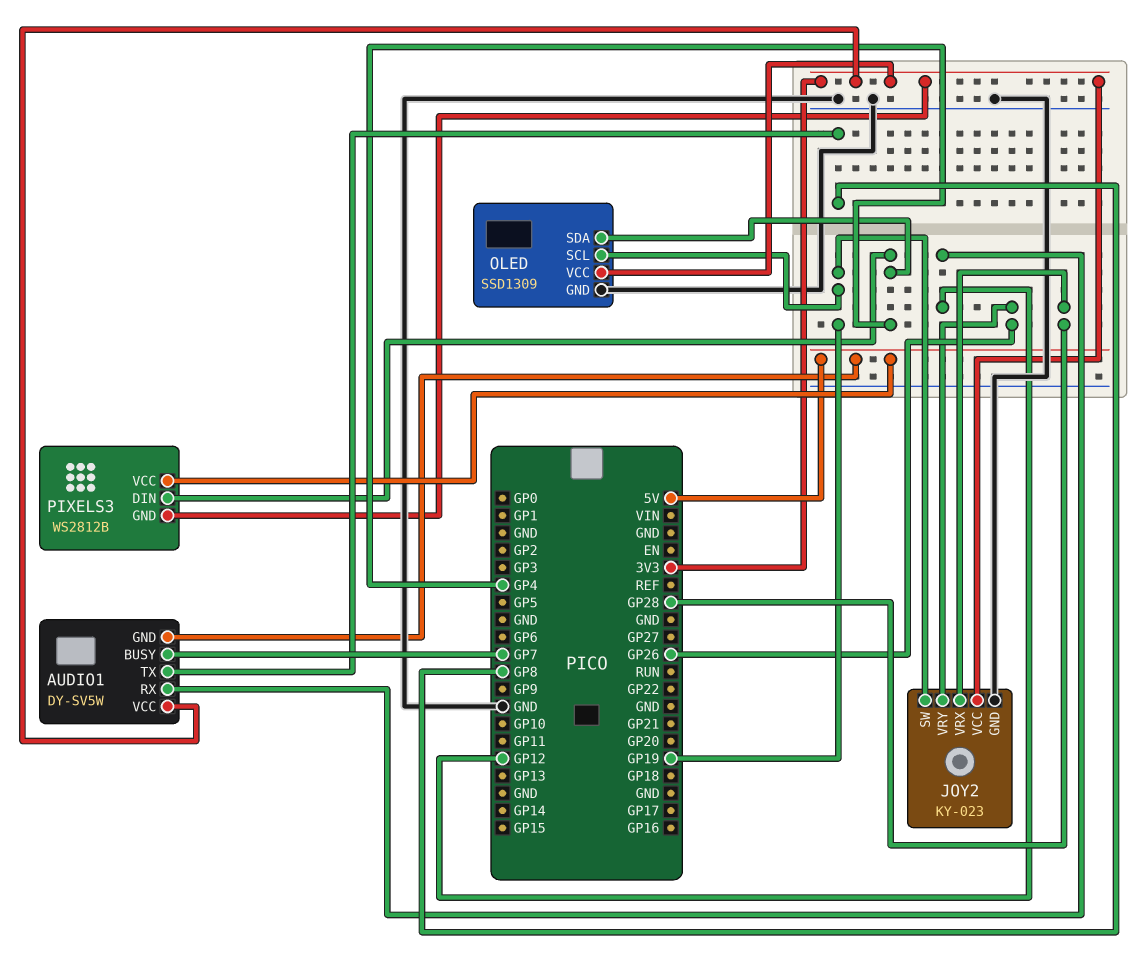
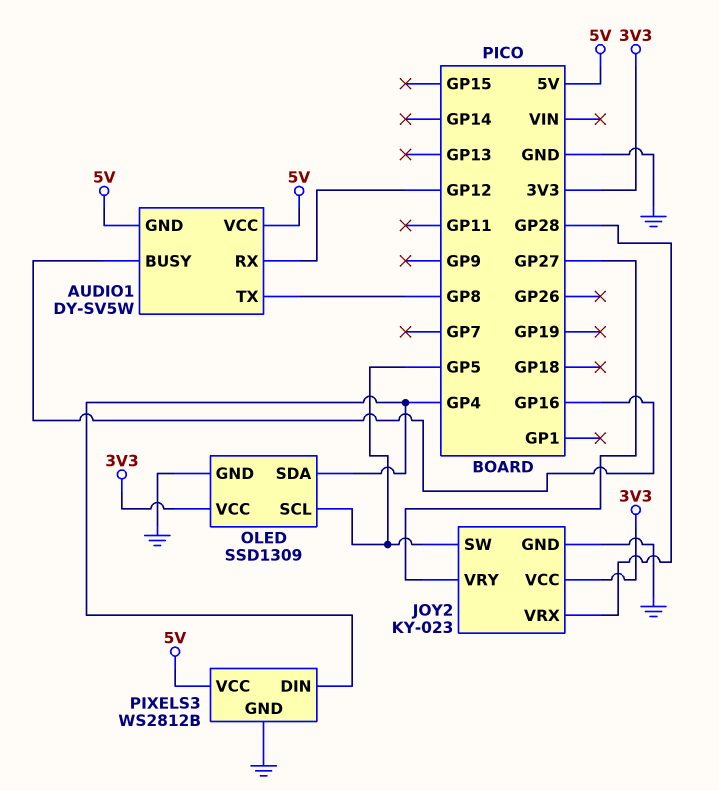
AUDIO1 pin BUSY: GP7 -> GP16
AUDIO1 pin VCC: 3V3 -> 5V
JOY2 pin SW: GP19 -> GP5
JOY2 pin VRY: GP26 -> GP27
OLED pin SCL: GP19 -> GP5
PIXELS3 pin GND: 3V3 -> GND

